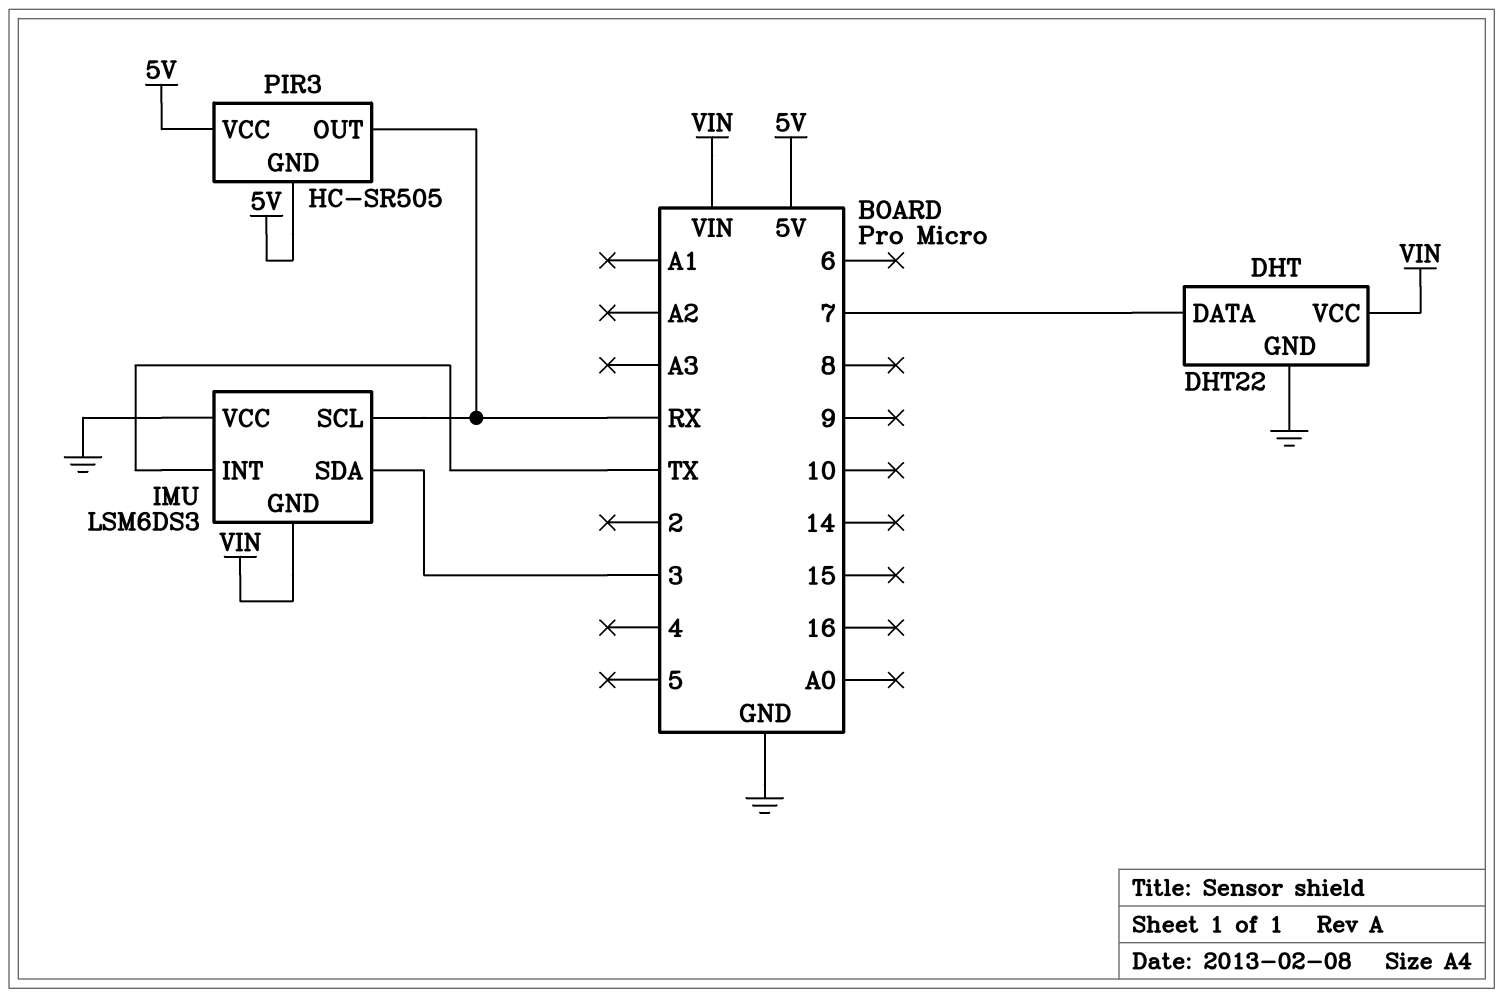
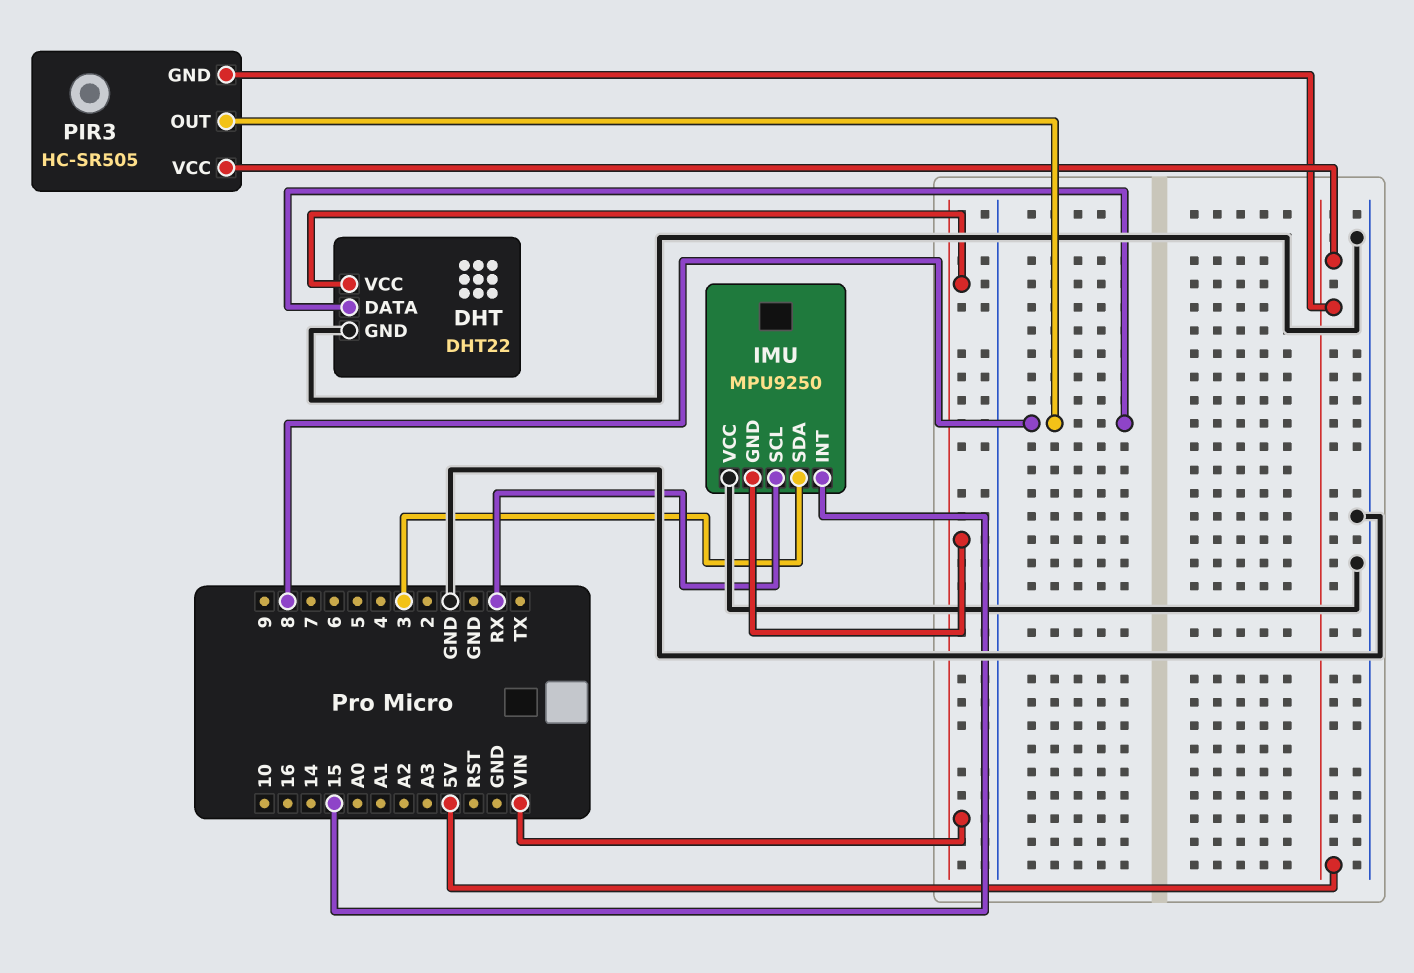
DHT pin DATA: 7 -> 8
IMU: LSM6DS3 -> MPU9250
IMU pin INT: TX -> 15
PIR3 pin OUT: RX -> 8

